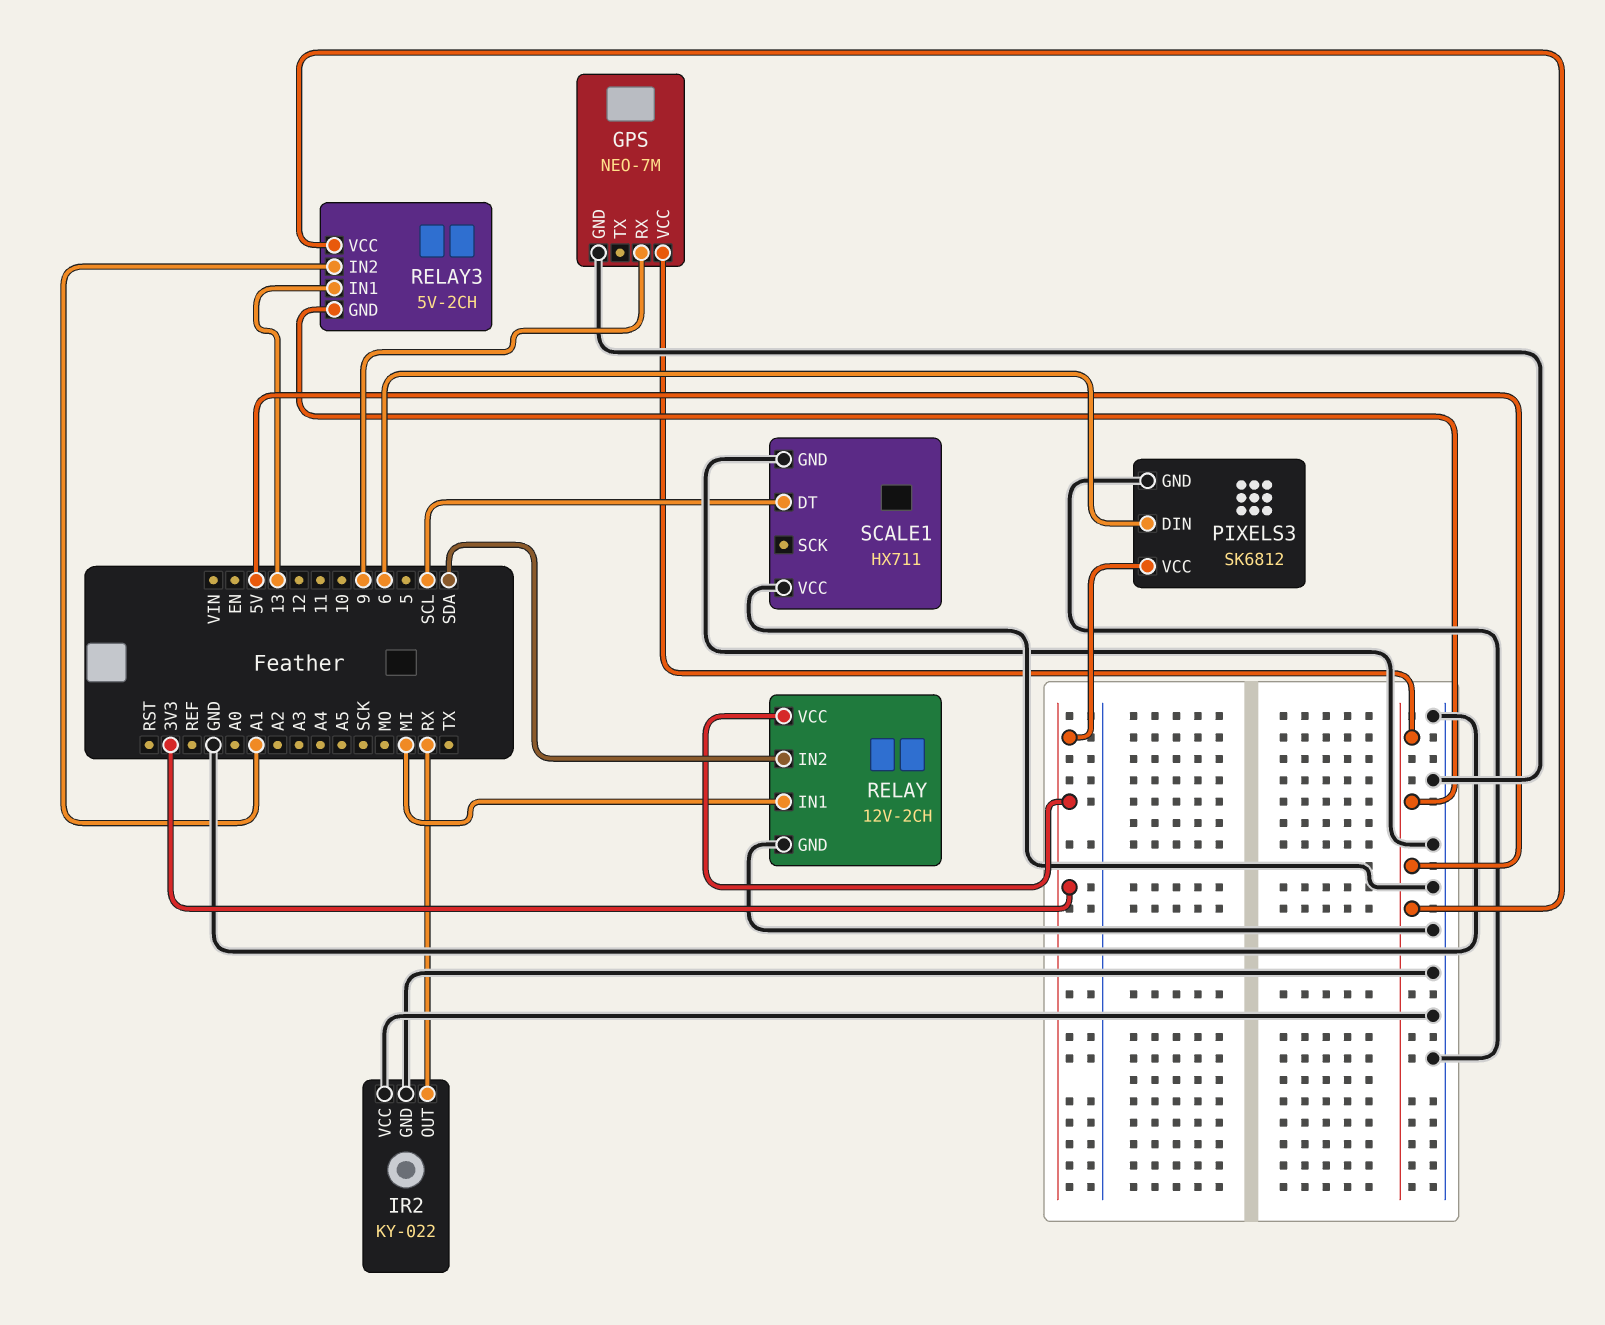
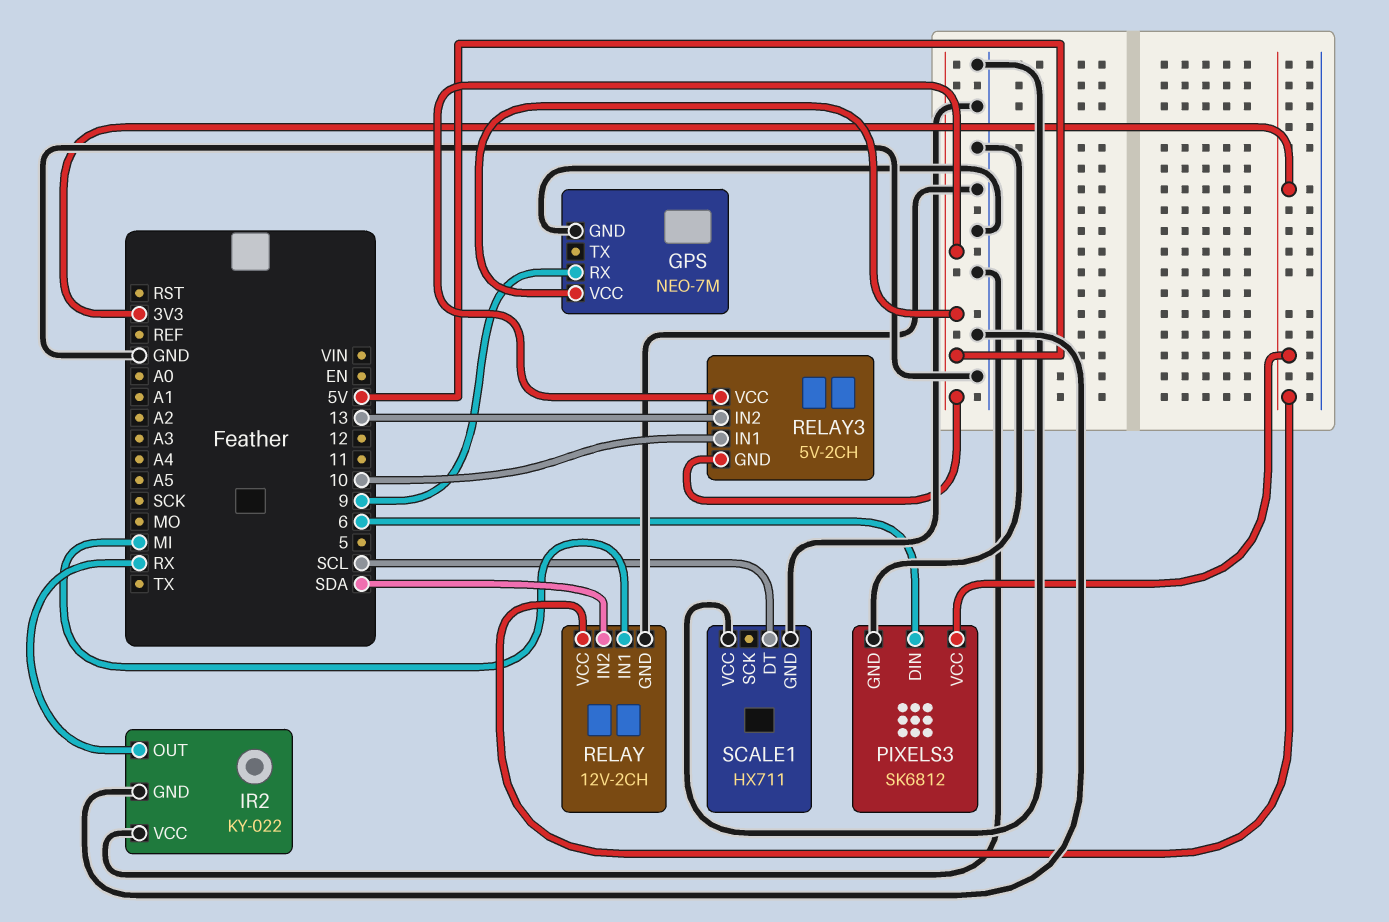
RELAY3 pin IN1: 13 -> 10
RELAY3 pin IN2: A1 -> 13

